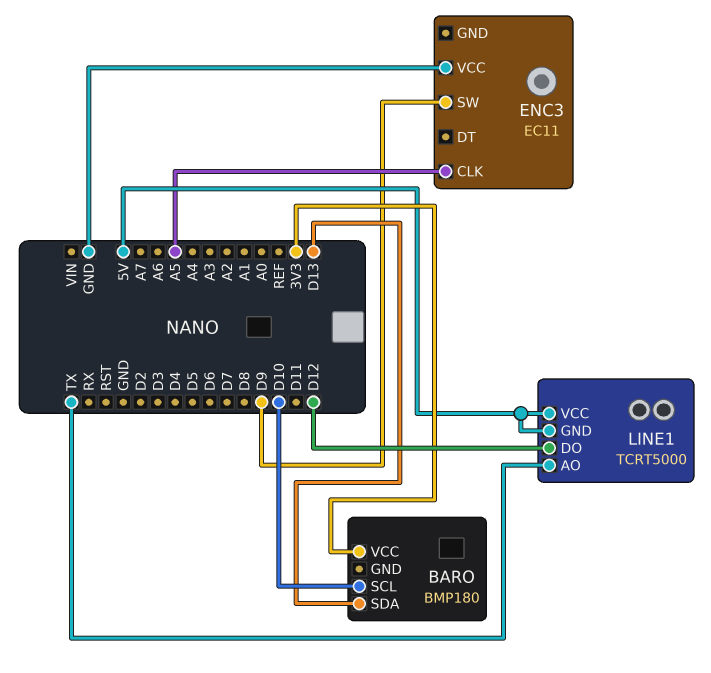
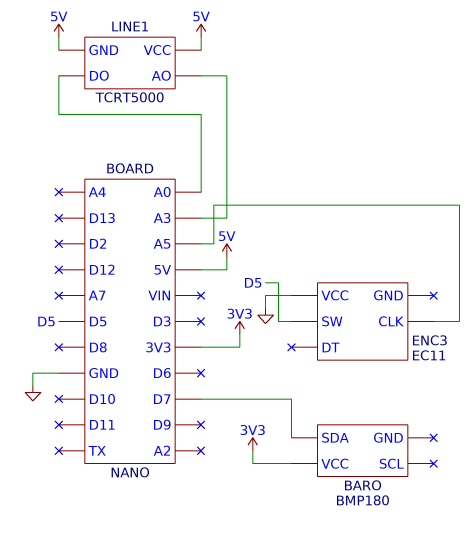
BARO pin SCL: D10 -> none
BARO pin SDA: D13 -> D7
ENC3 pin SW: D9 -> D5
LINE1 pin AO: TX -> A3
LINE1 pin DO: D12 -> A0

